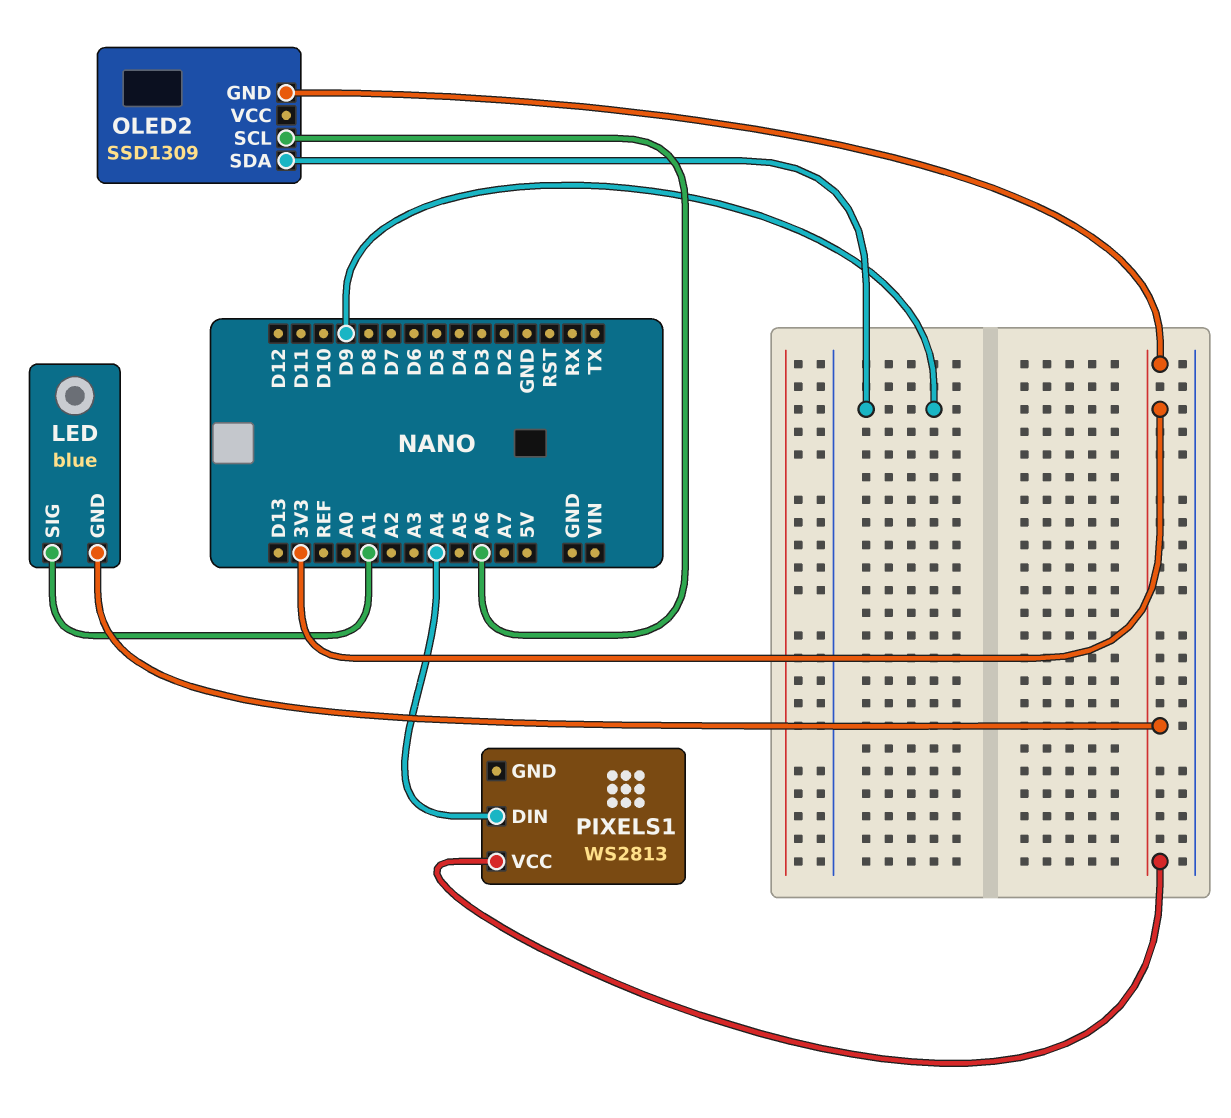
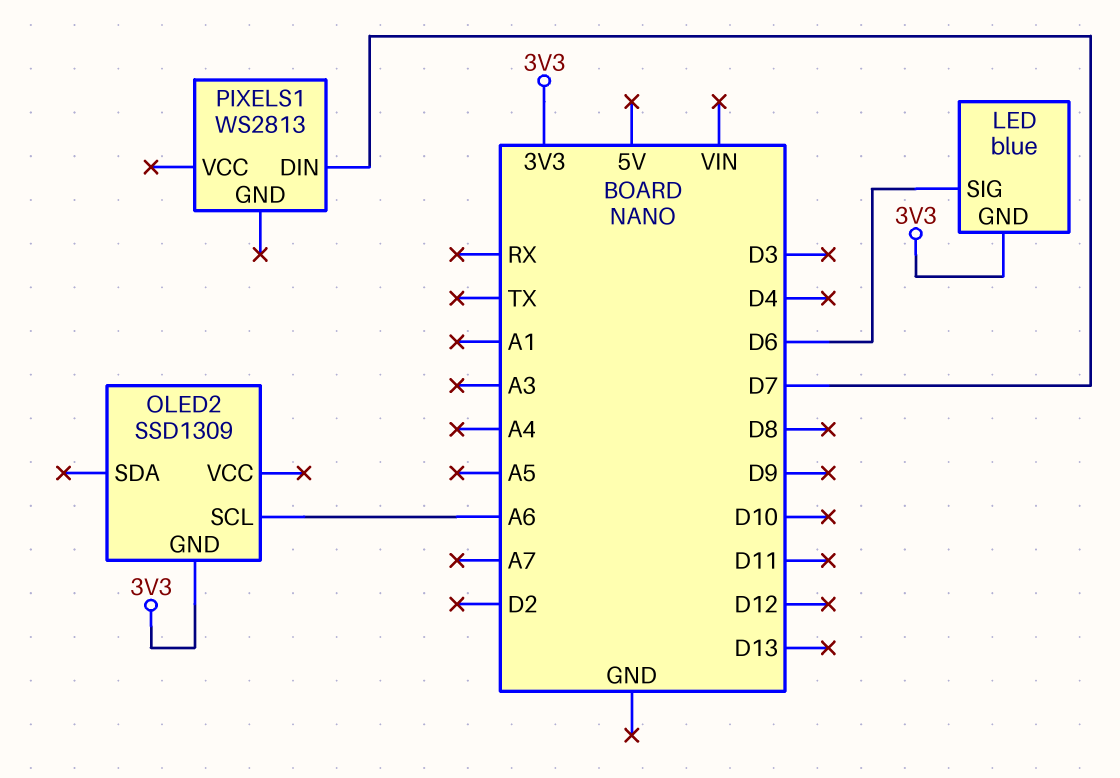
LED pin SIG: A1 -> D6
OLED2 pin SDA: D9 -> none
PIXELS1 pin DIN: A4 -> D7
PIXELS1 pin VCC: 3V3 -> none

